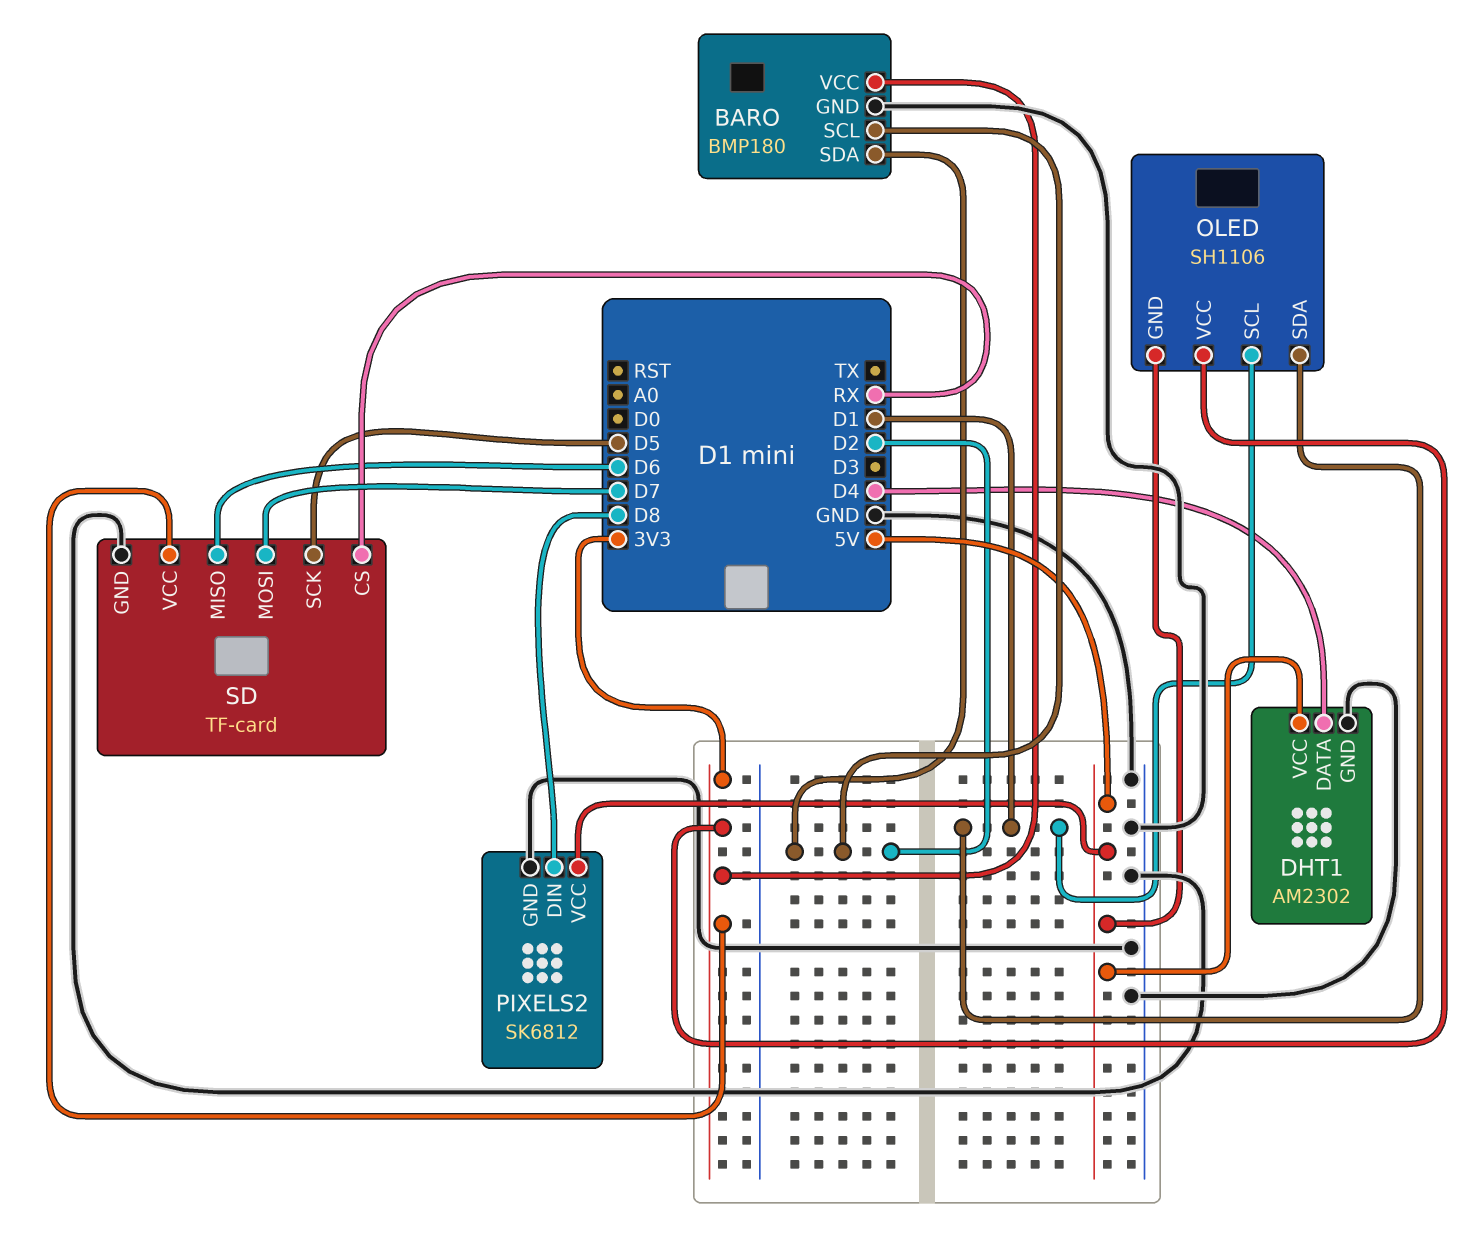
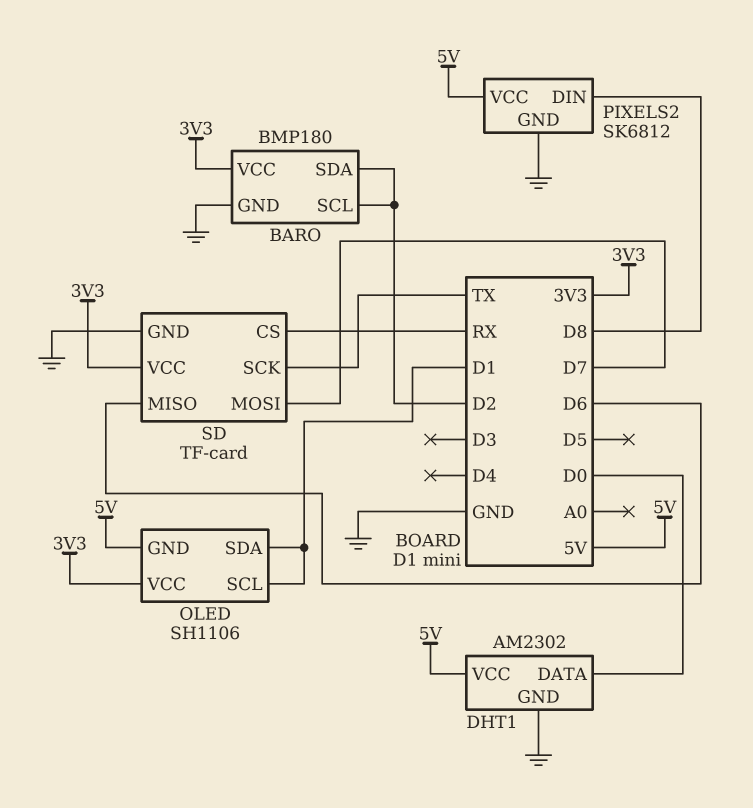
DHT1 pin DATA: D4 -> D0
SD pin SCK: D5 -> TX

